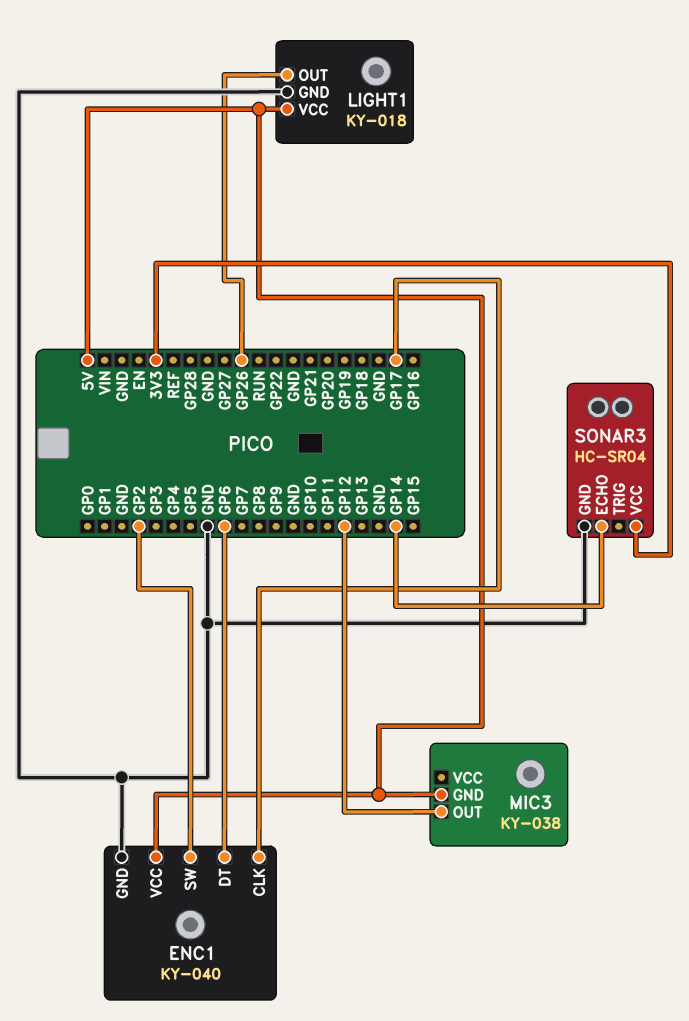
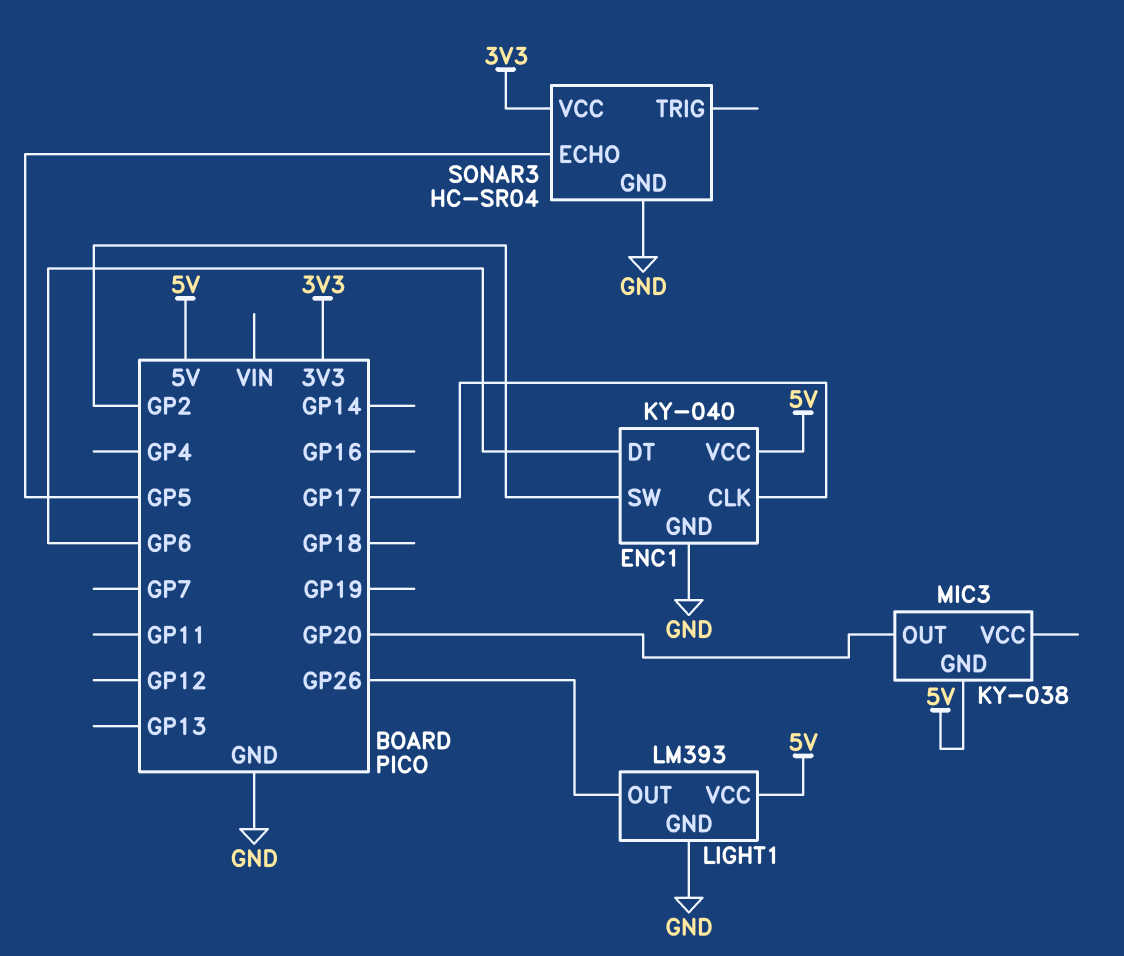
LIGHT1: KY-018 -> LM393
MIC3 pin OUT: GP12 -> GP20
SONAR3 pin ECHO: GP14 -> GP5

